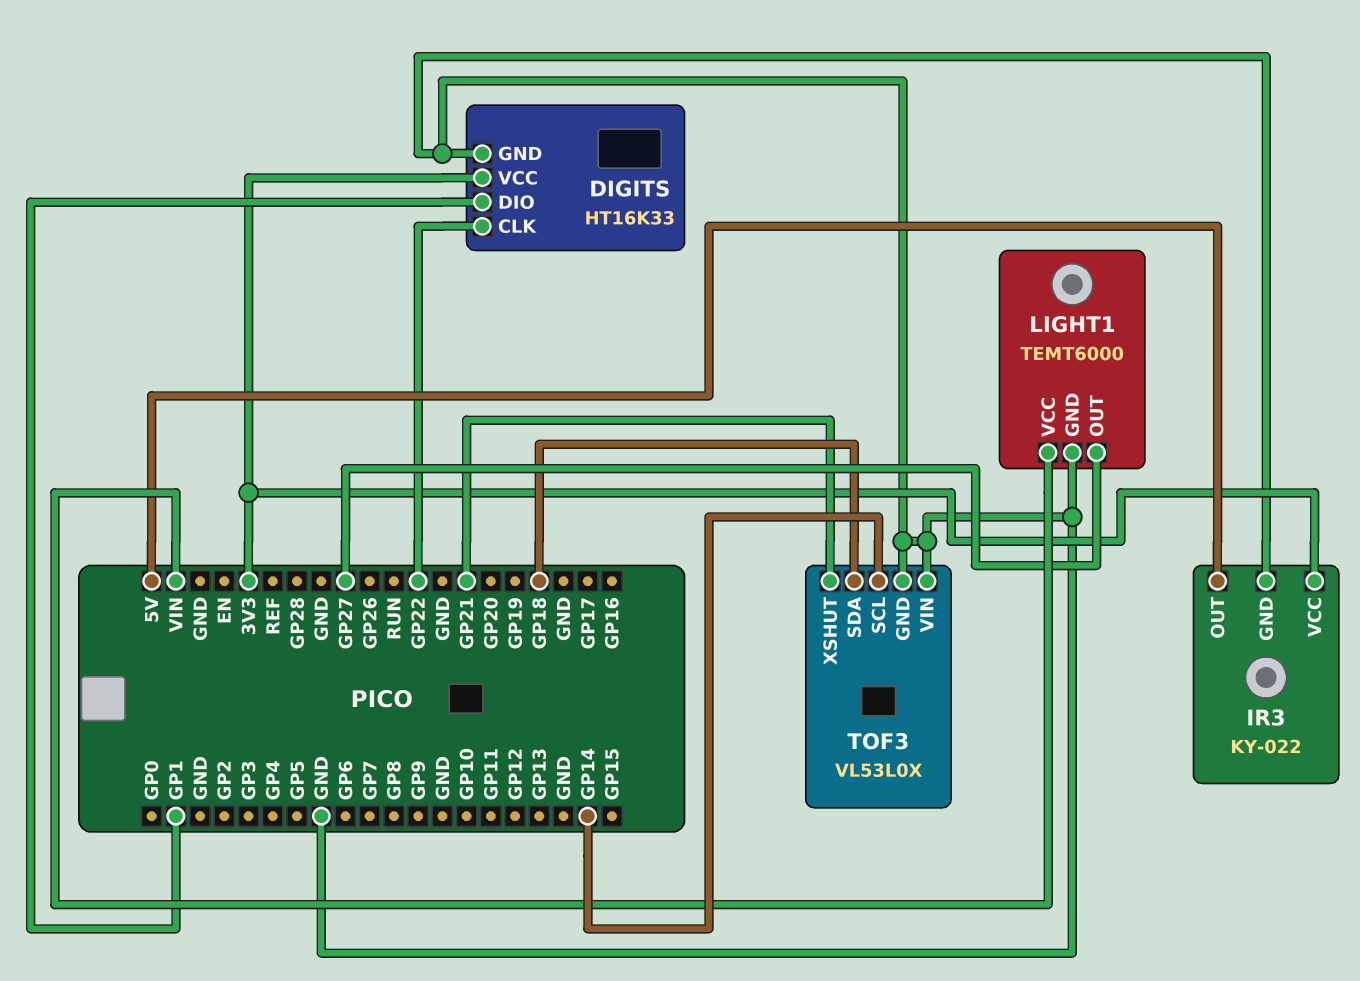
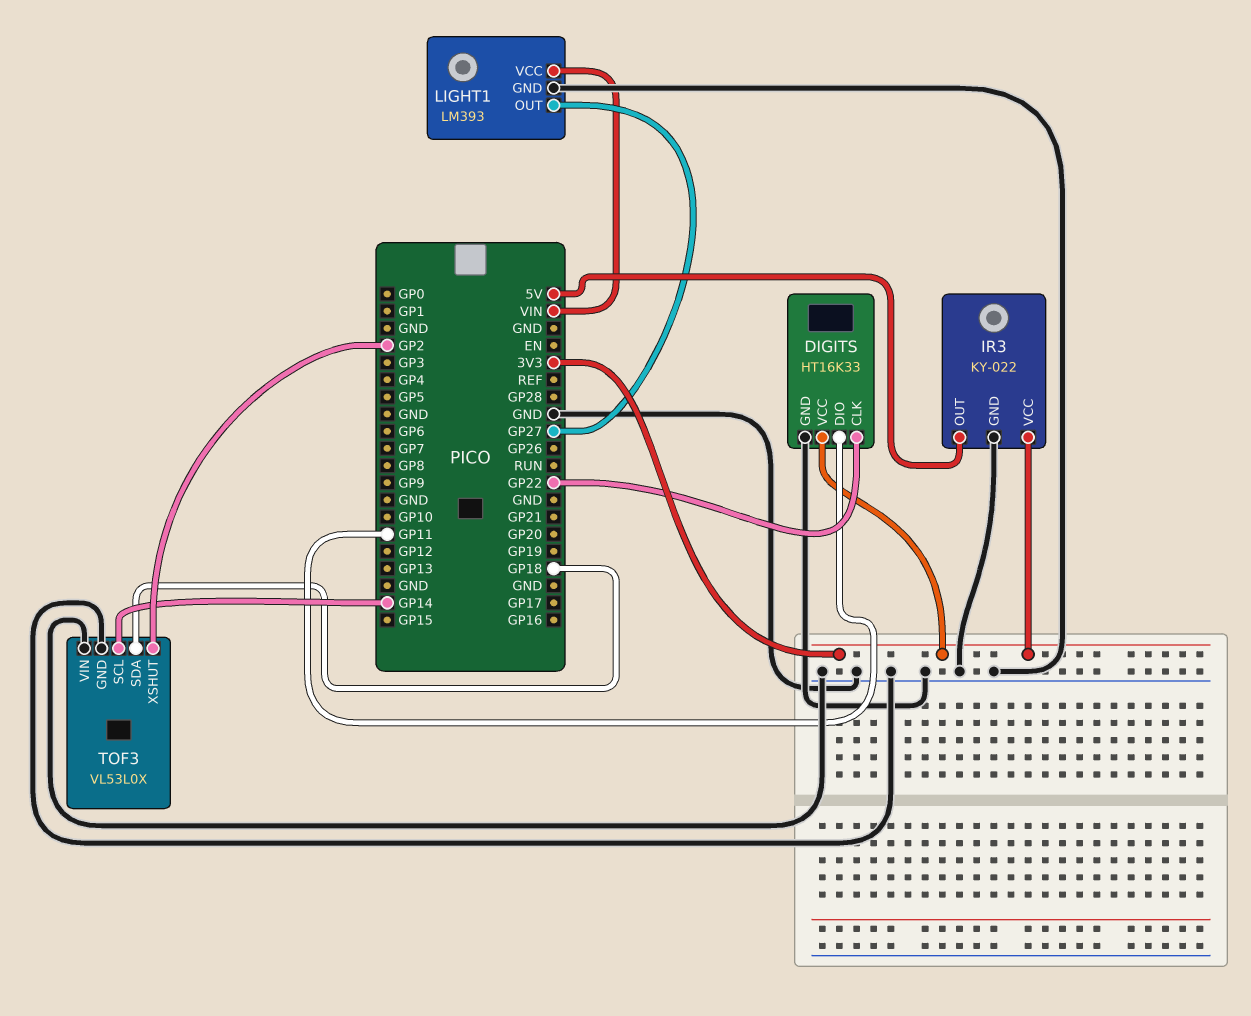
DIGITS pin DIO: GP1 -> GP11
LIGHT1: TEMT6000 -> LM393
TOF3 pin XSHUT: GP21 -> GP2

